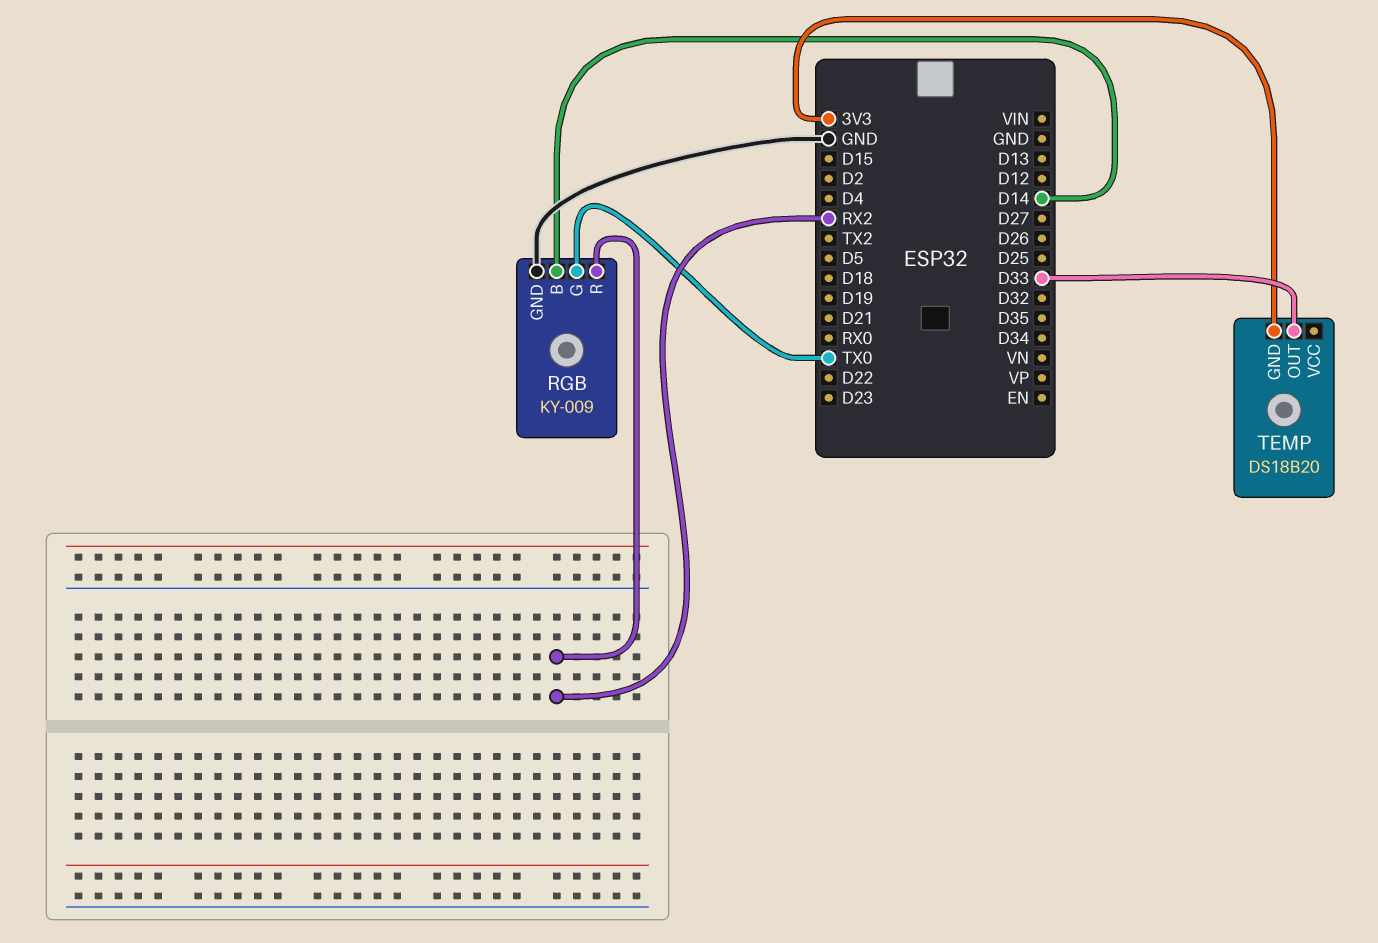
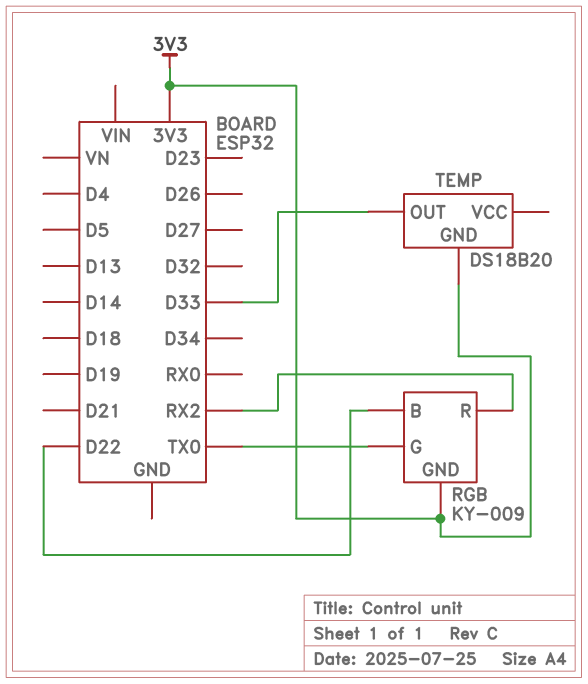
RGB pin B: D14 -> D22
RGB pin GND: GND -> 3V3

